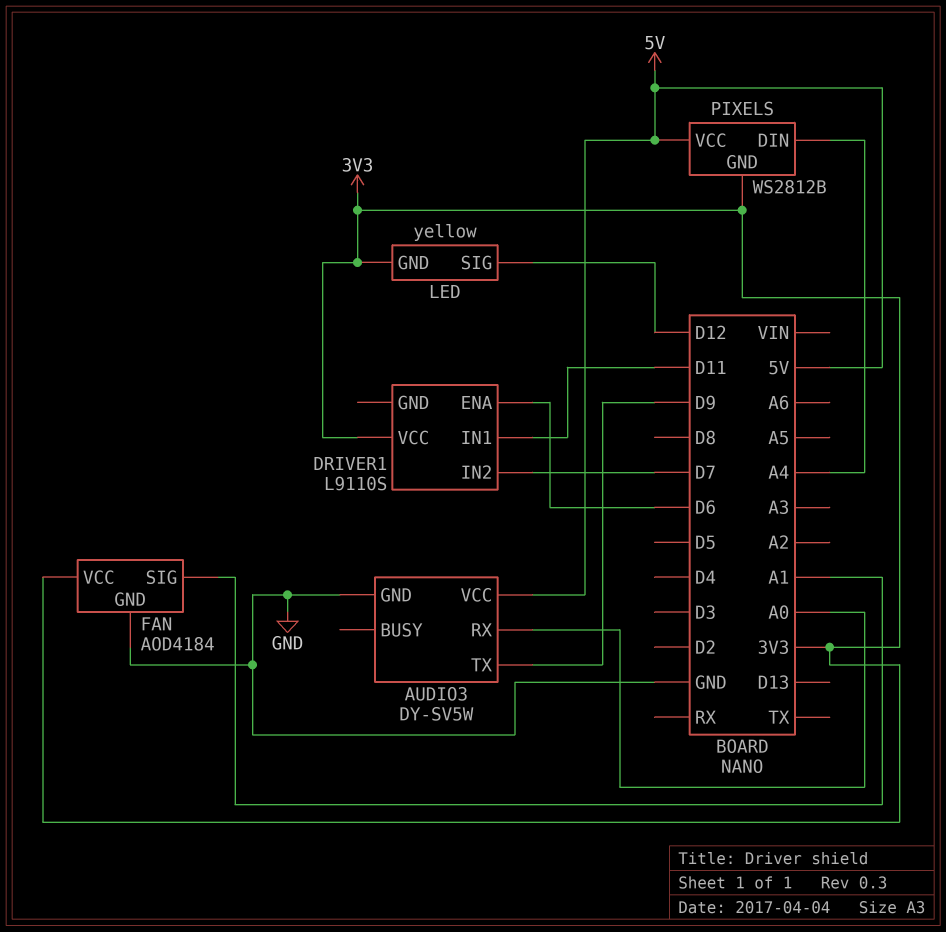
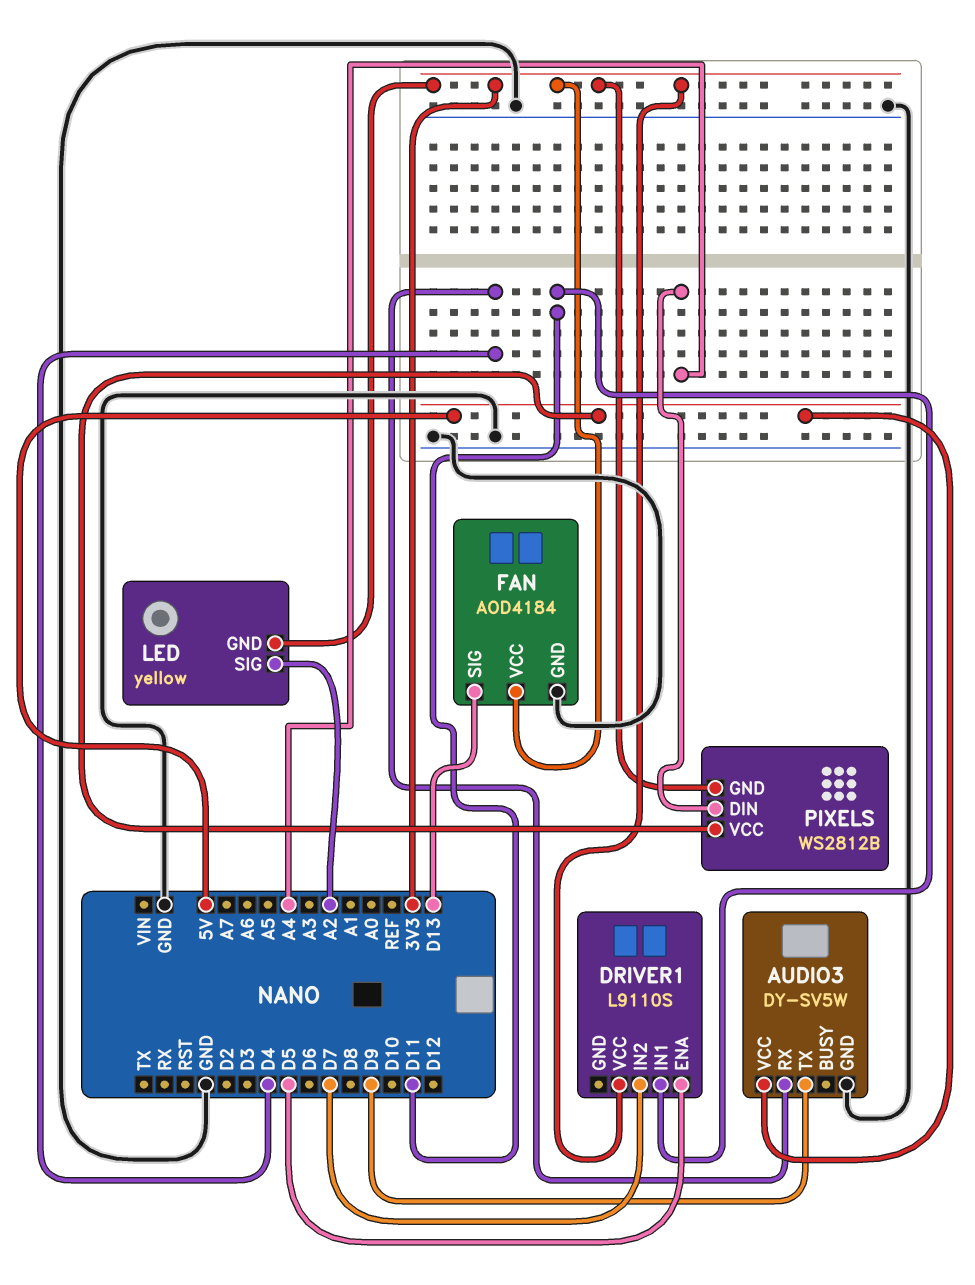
AUDIO3 pin RX: A0 -> D4
DRIVER1 pin ENA: D6 -> D5
FAN pin SIG: A1 -> D13
LED pin SIG: D12 -> A2

